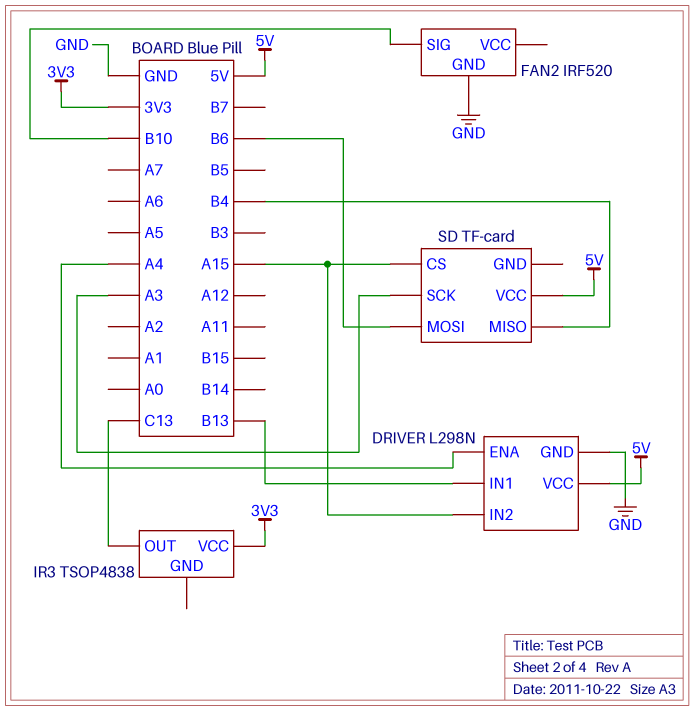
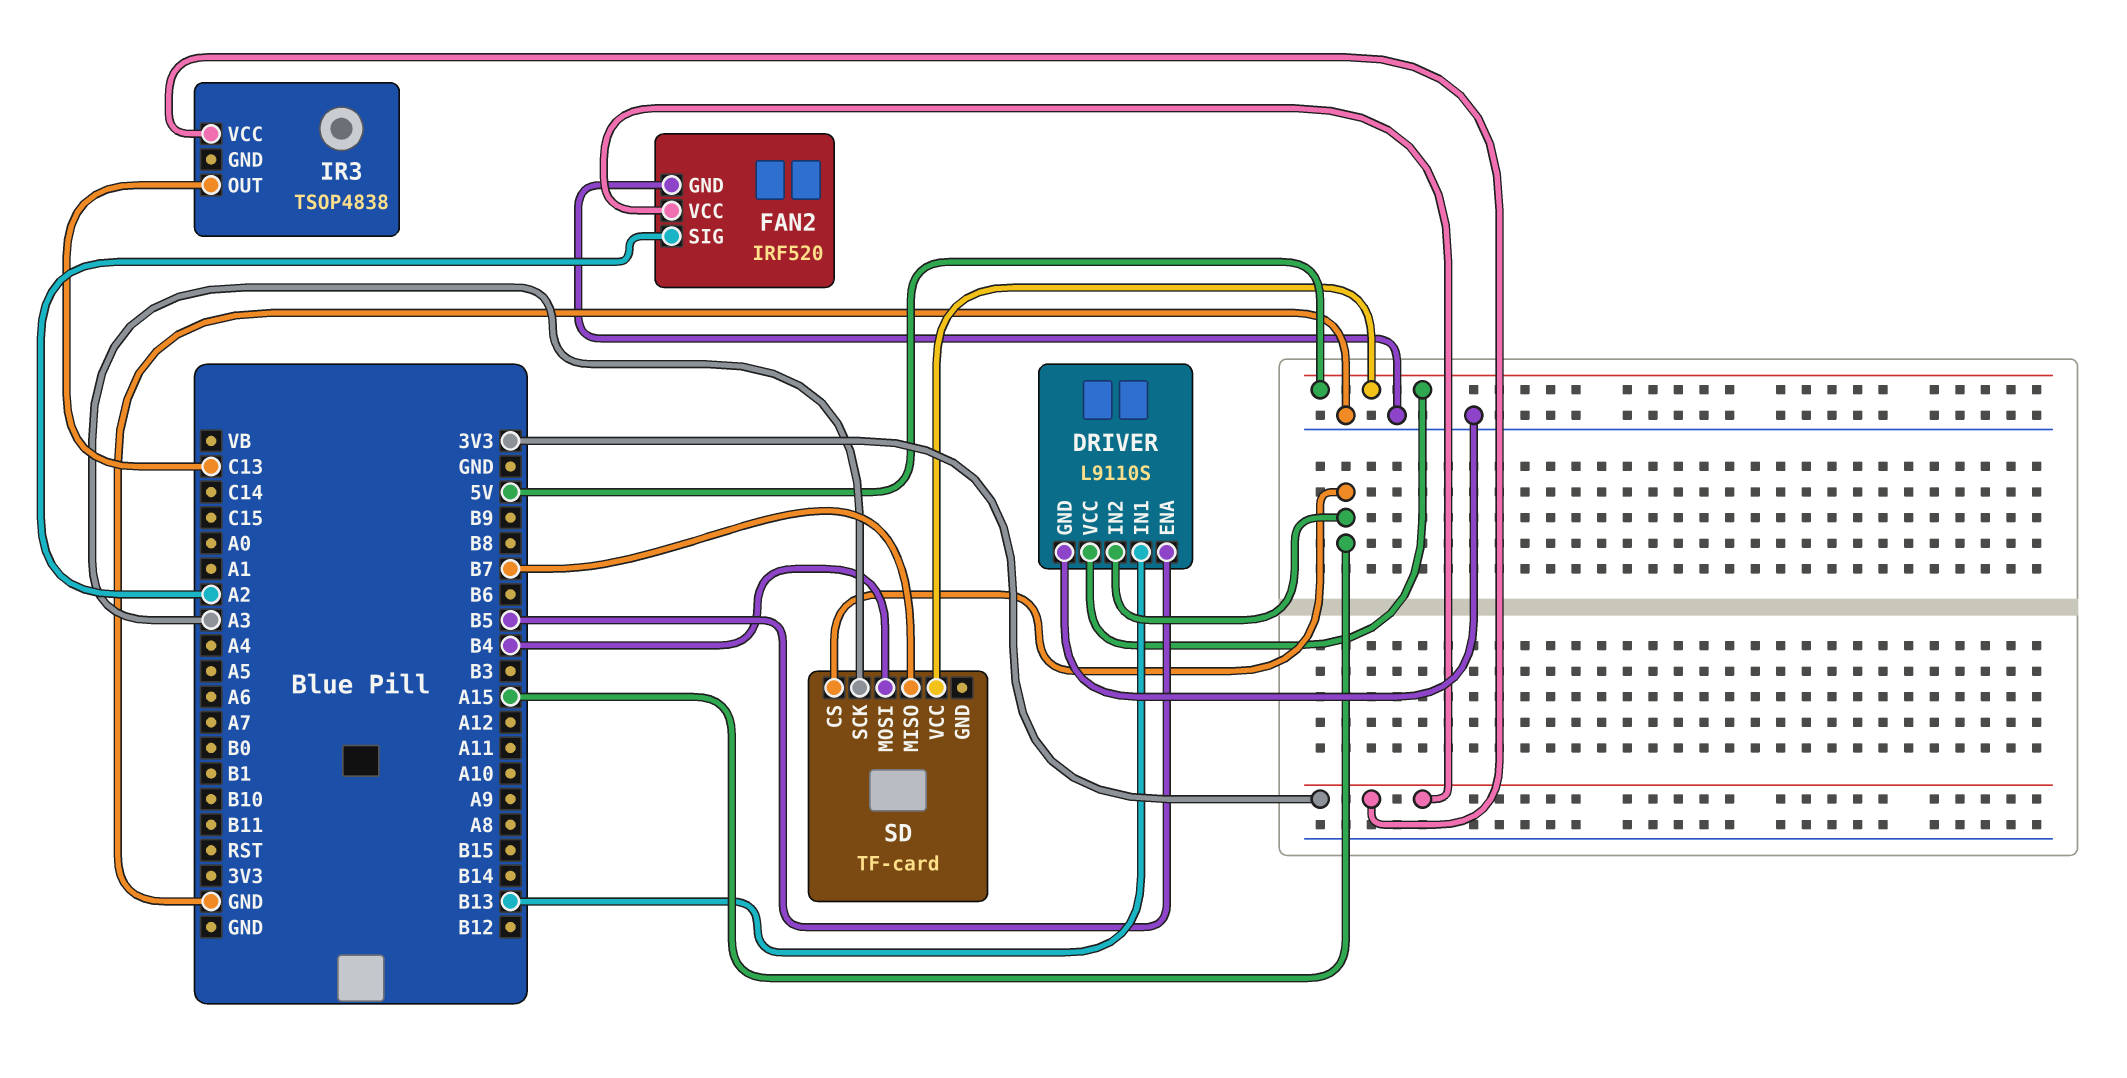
DRIVER: L298N -> L9110S
DRIVER pin ENA: A4 -> B5
FAN2 pin SIG: B10 -> A2
FAN2 pin VCC: none -> 3V3
SD pin MISO: B4 -> B7
SD pin MOSI: B6 -> B4

